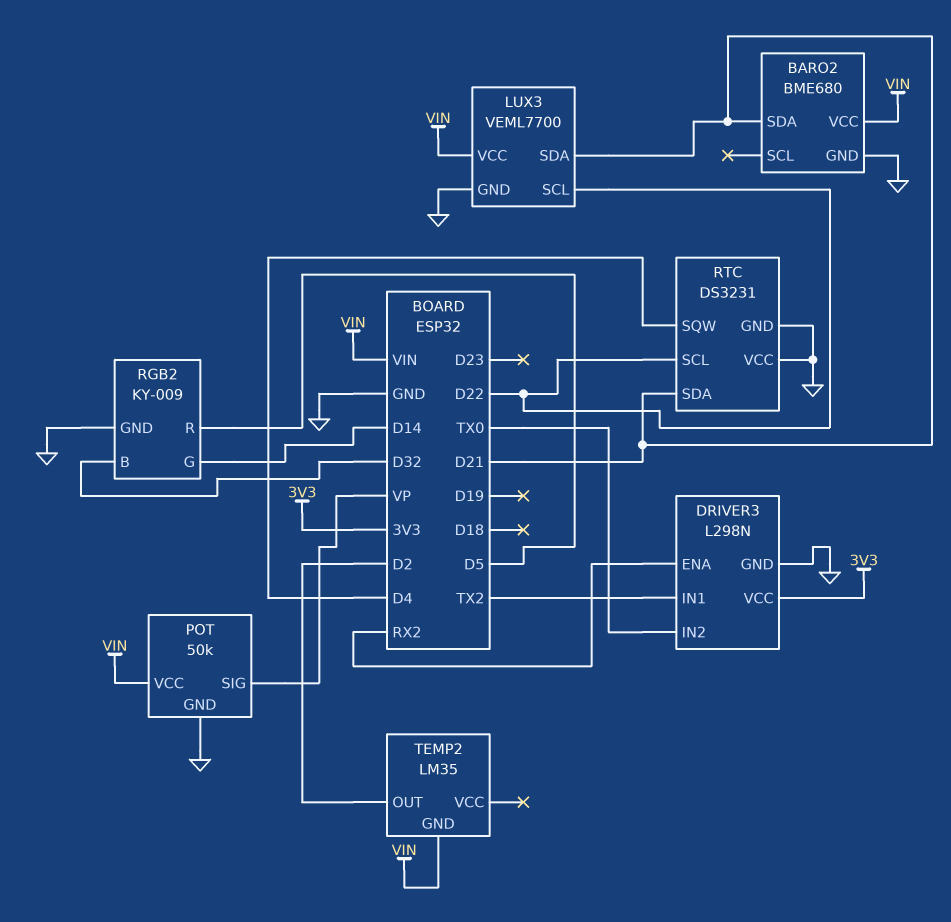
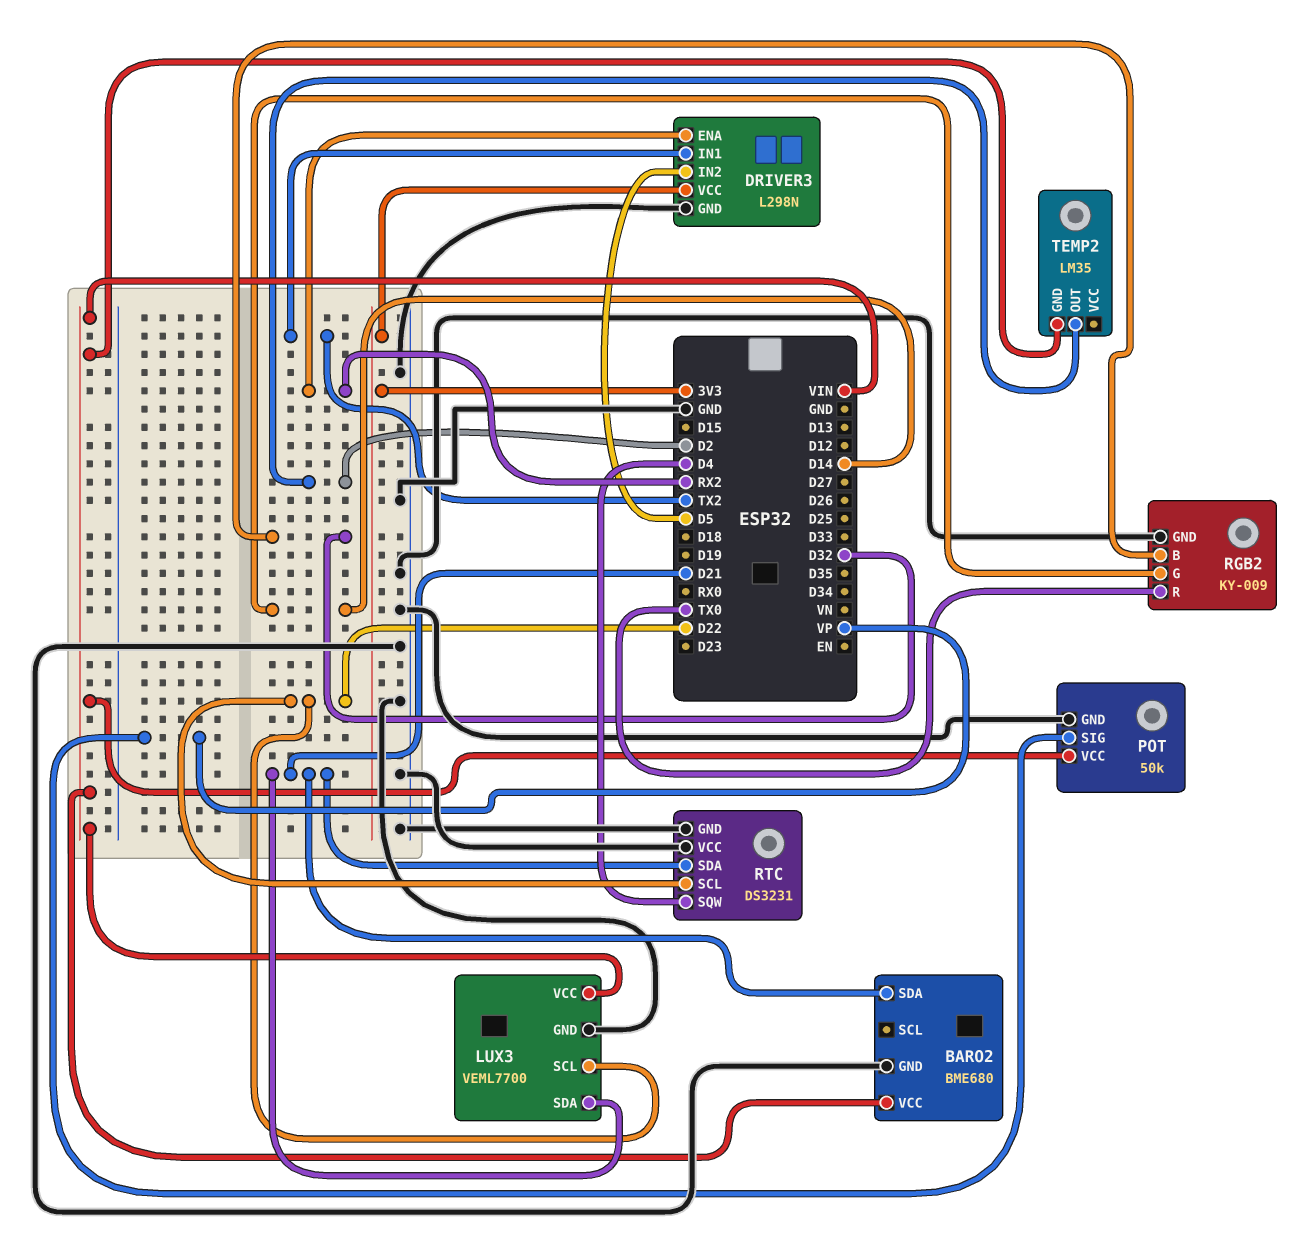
DRIVER3 pin IN2: TX0 -> D5
RGB2 pin R: D5 -> TX0

